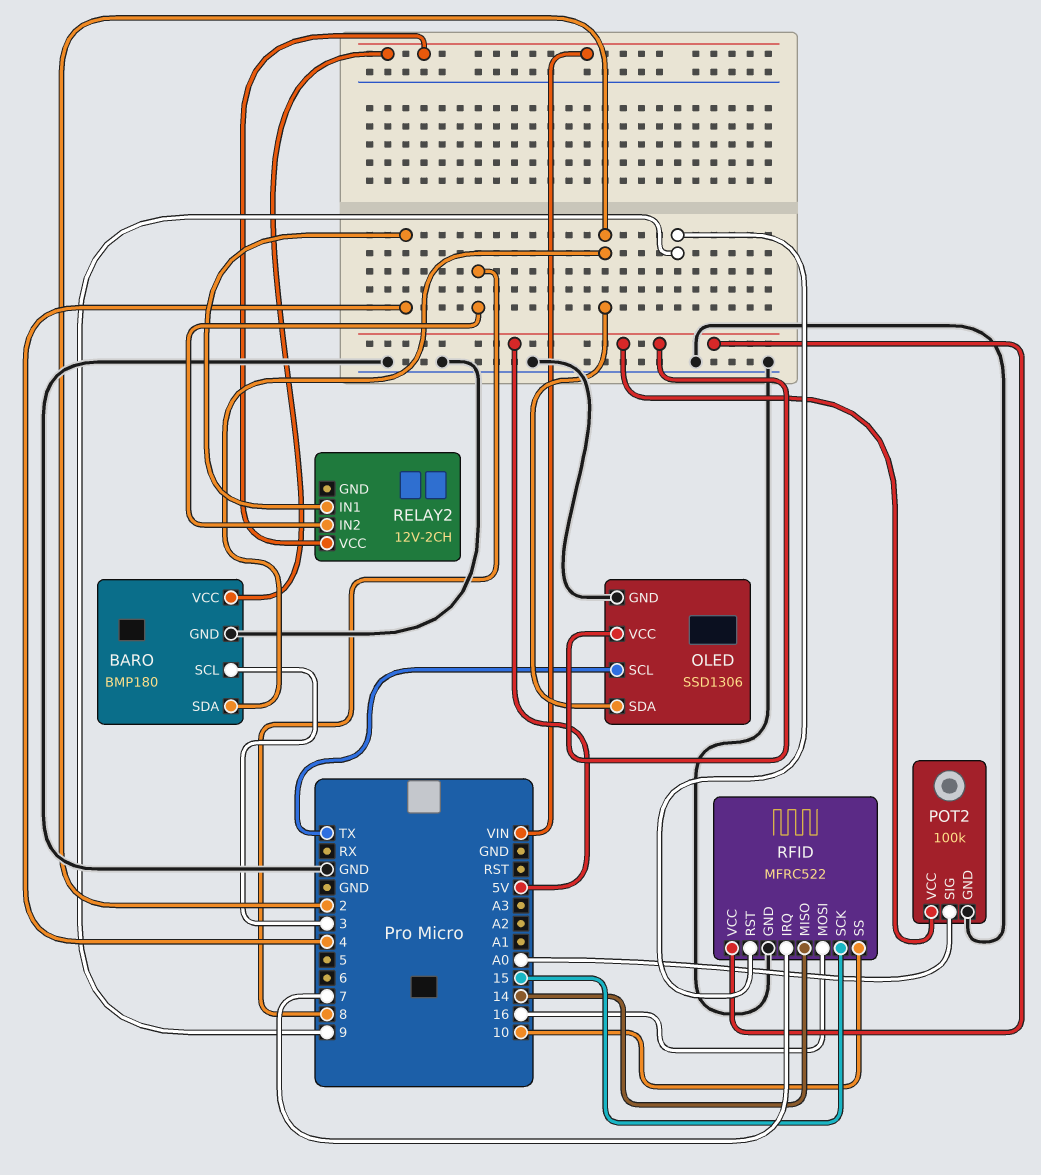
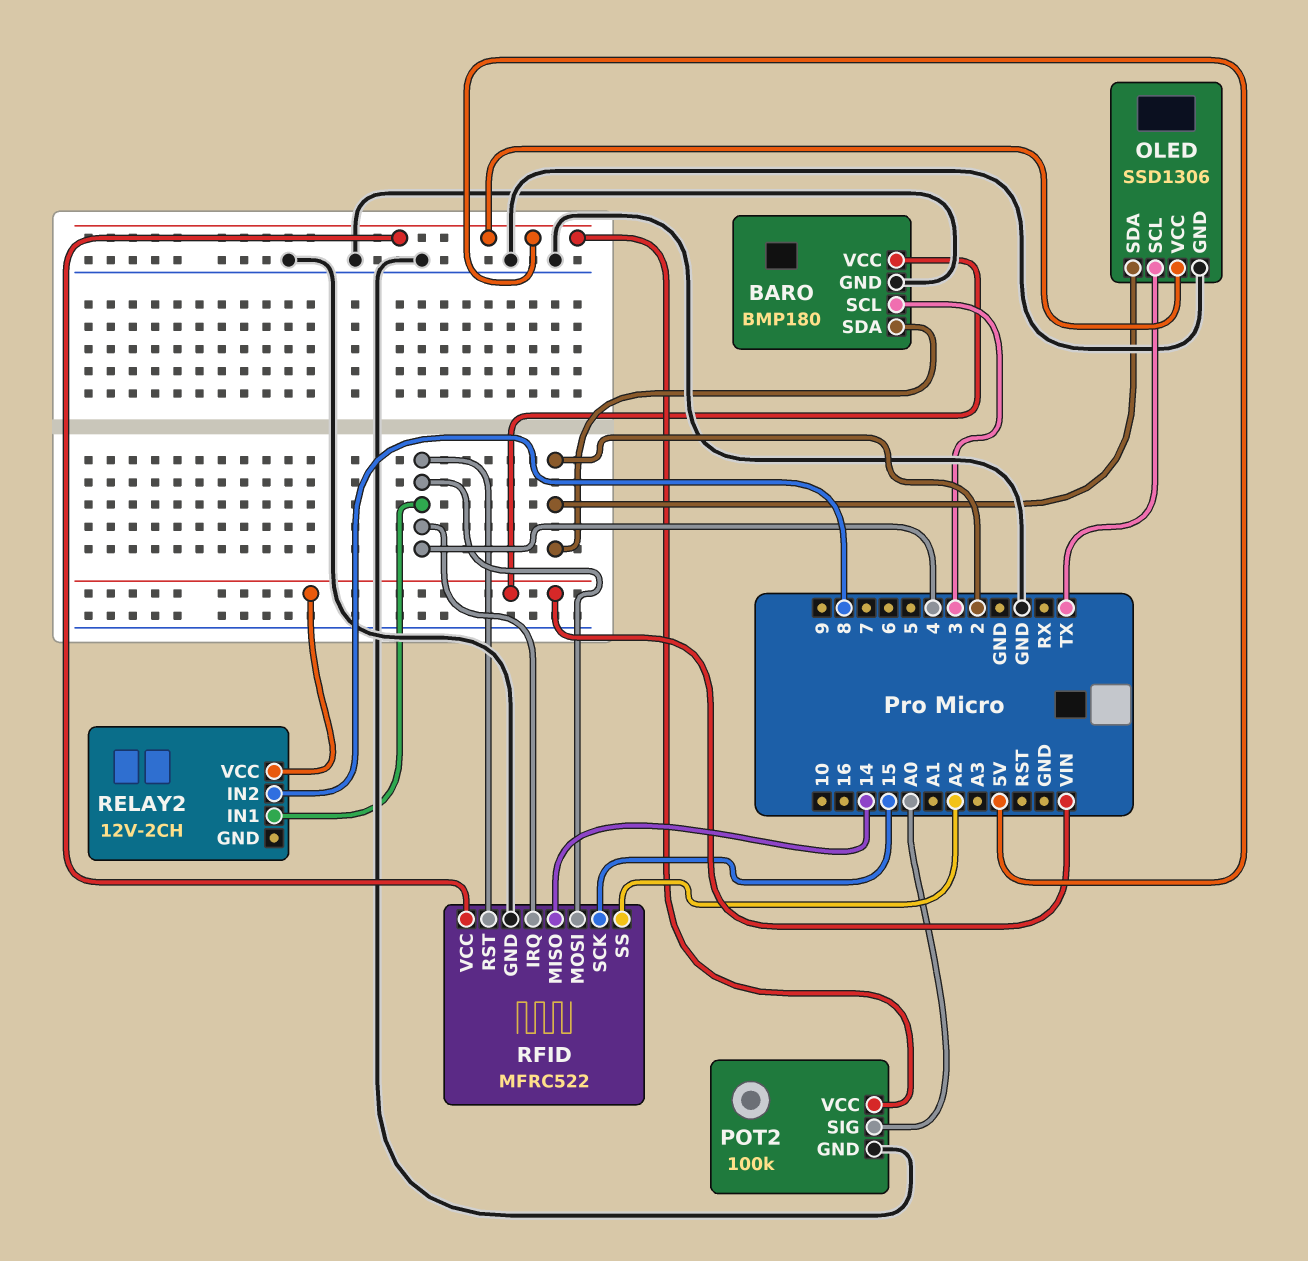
RFID pin IRQ: 7 -> 4
RFID pin MOSI: 16 -> 4
RFID pin RST: 9 -> 4
RFID pin SS: 10 -> A2

